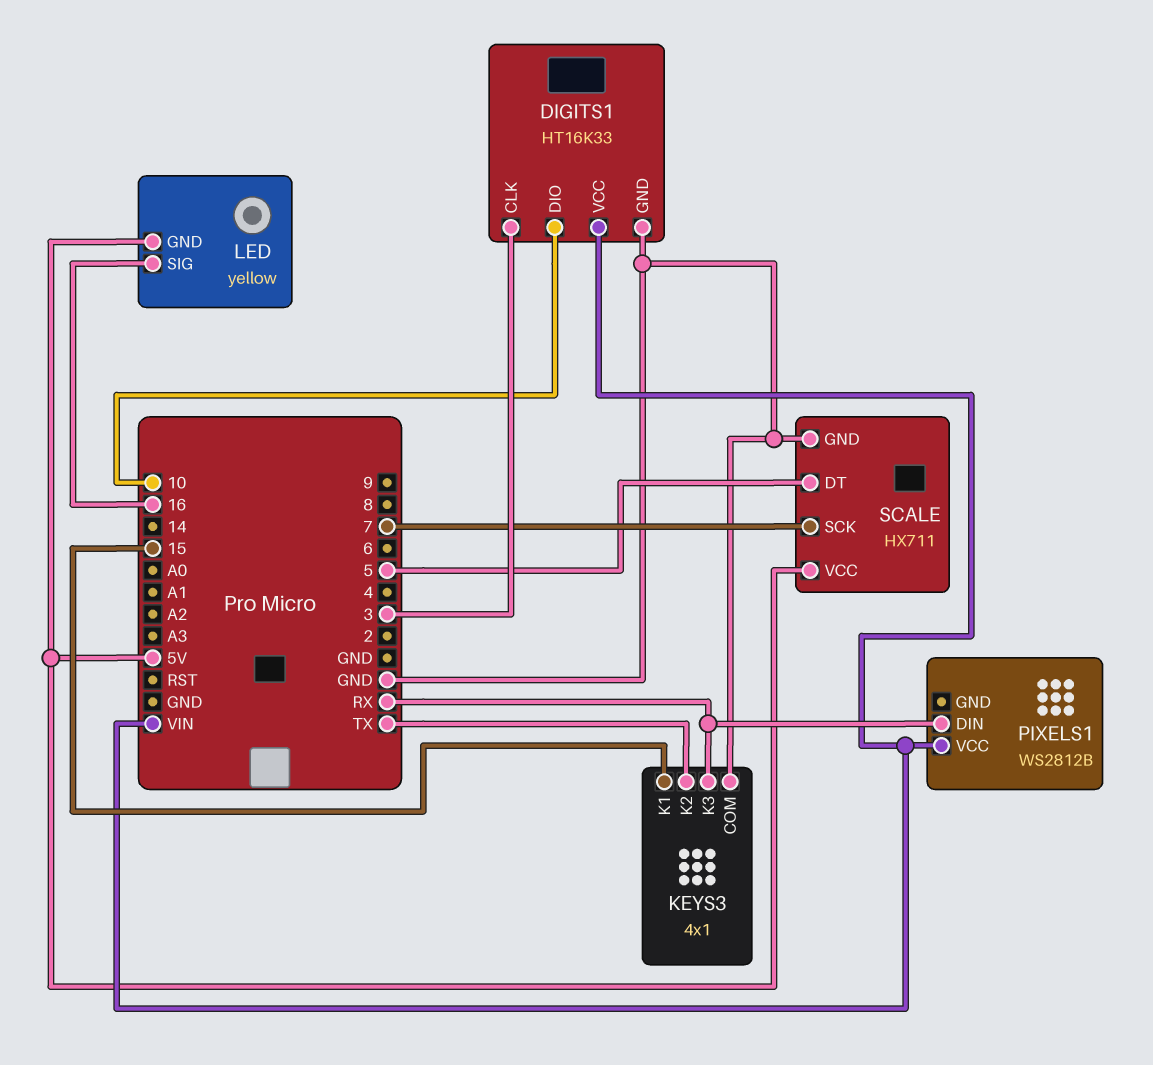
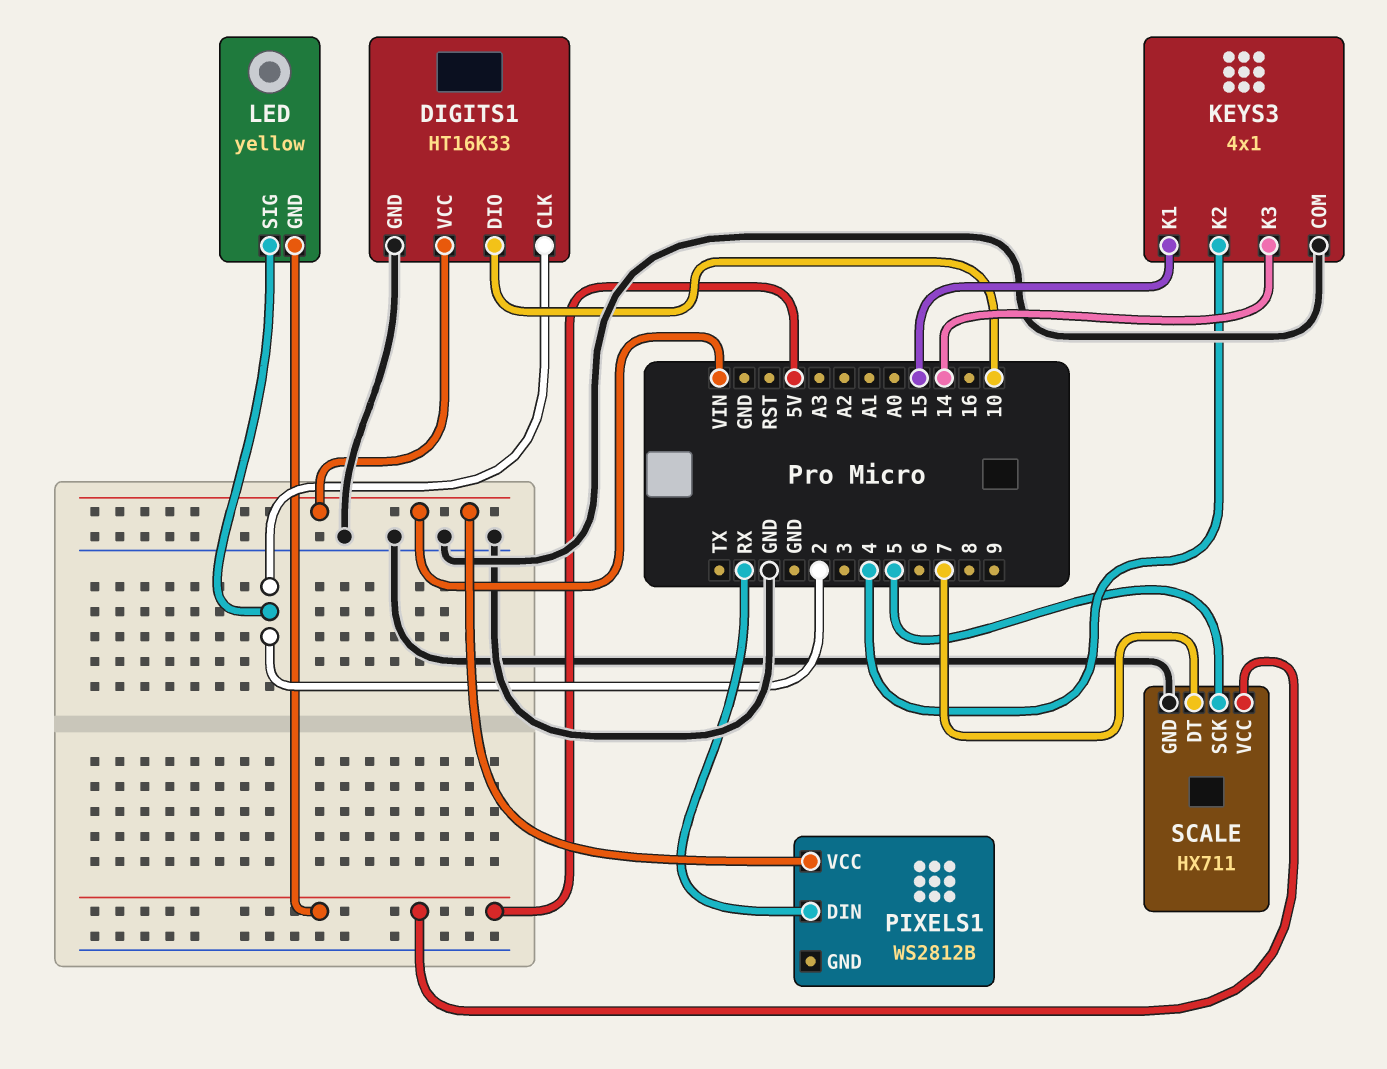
DIGITS1 pin CLK: 3 -> 2
KEYS3 pin K2: TX -> 4
KEYS3 pin K3: RX -> 14
LED pin SIG: 16 -> 2
SCALE pin DT: 5 -> 7
SCALE pin SCK: 7 -> 5

